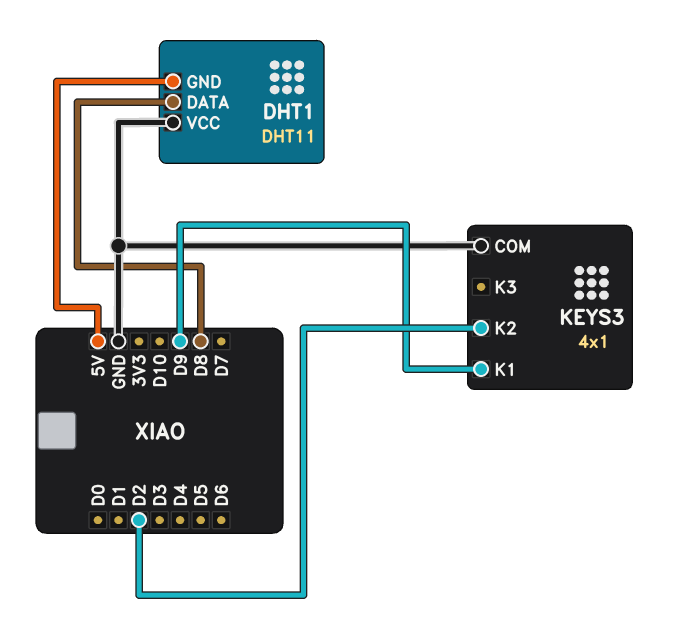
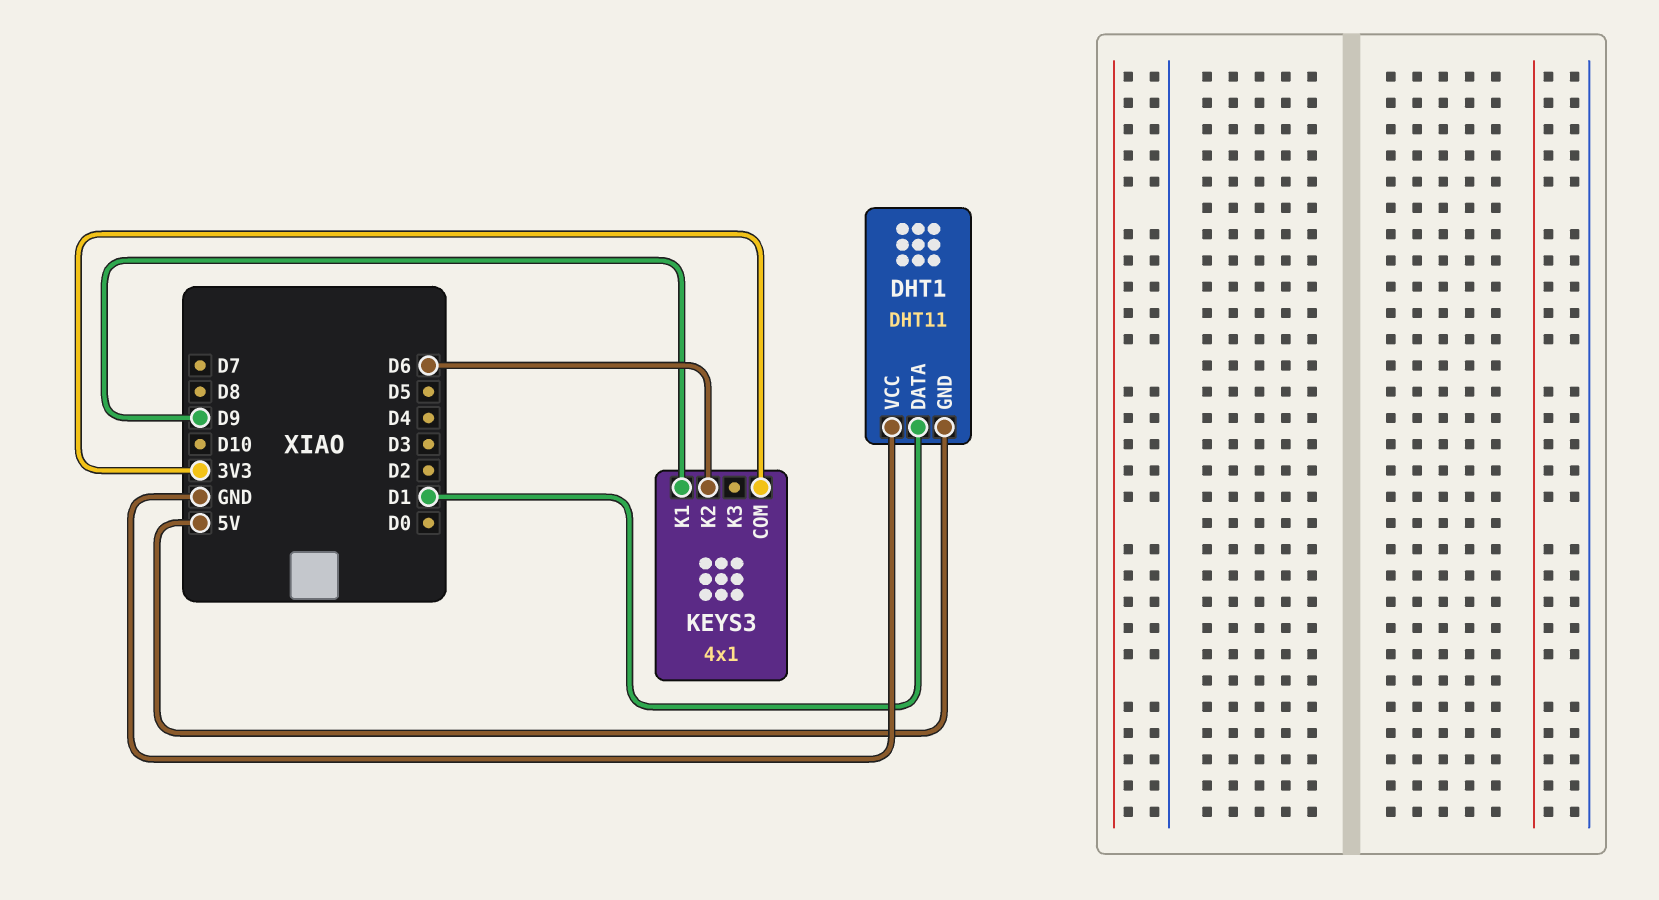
DHT1 pin DATA: D8 -> D1
KEYS3 pin COM: GND -> 3V3
KEYS3 pin K2: D2 -> D6

